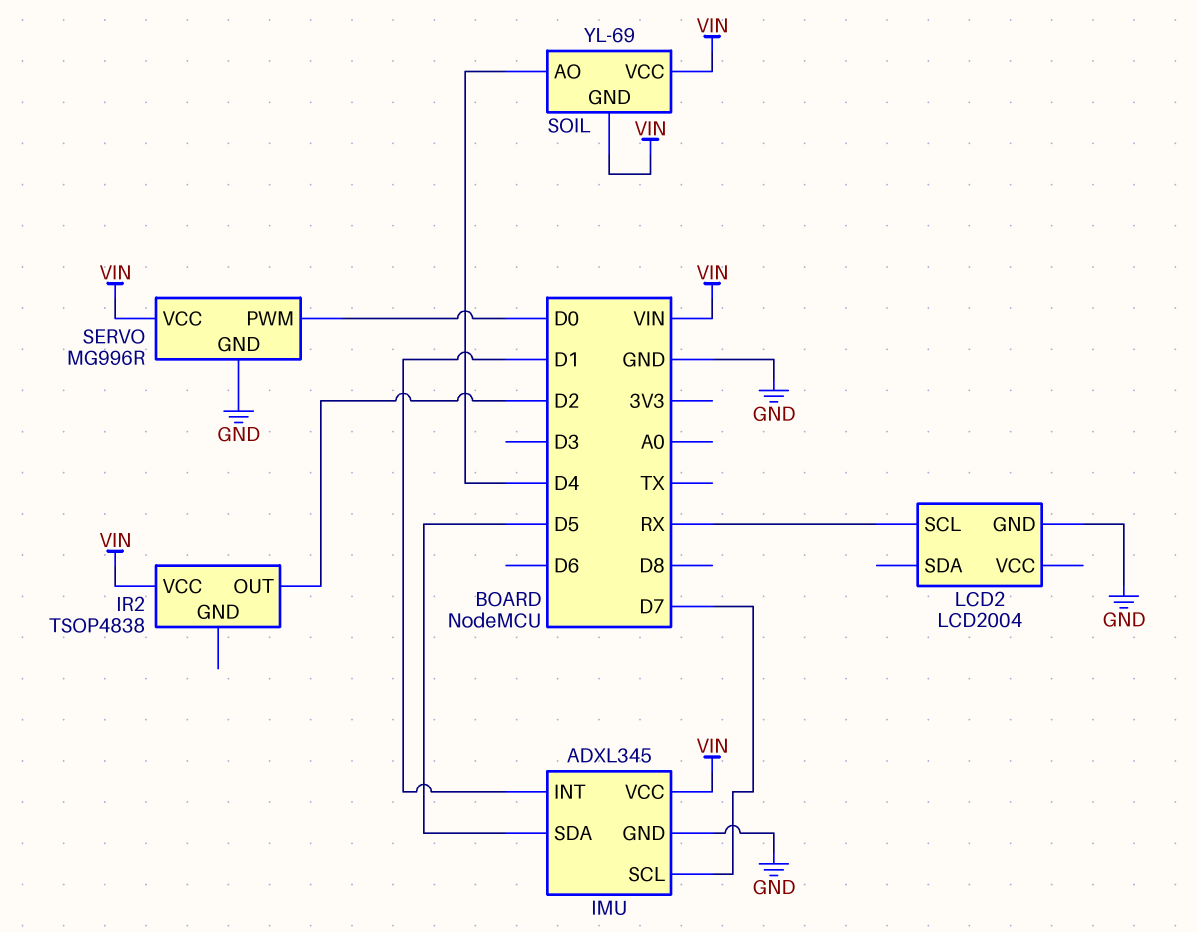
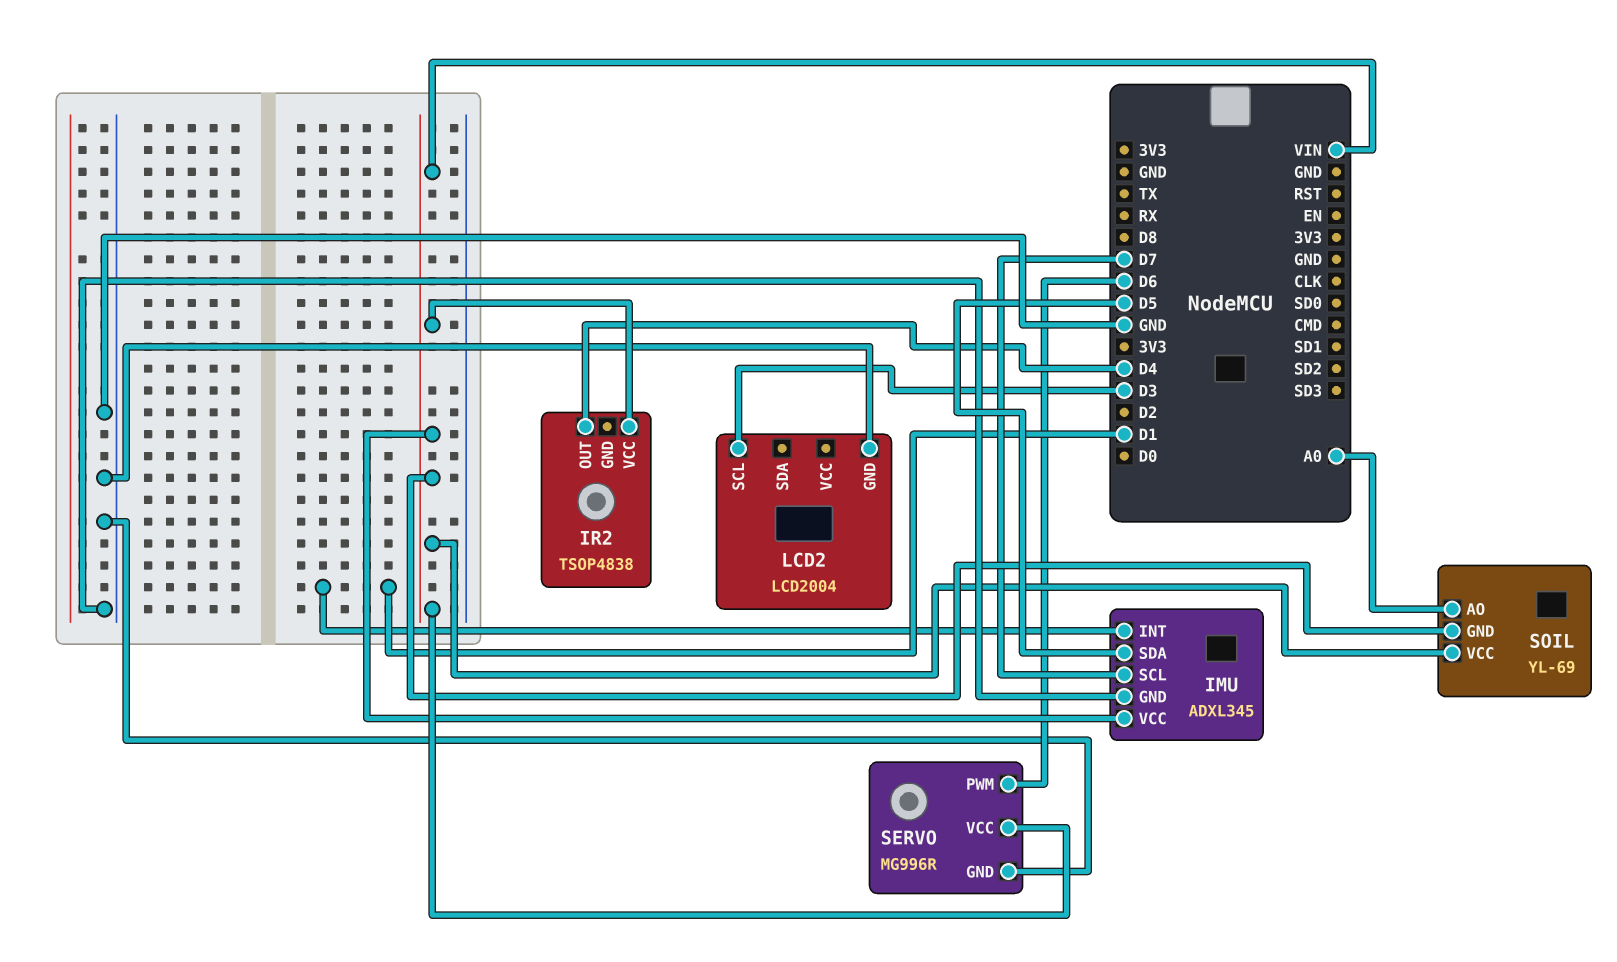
IR2 pin OUT: D2 -> D4
LCD2 pin SCL: RX -> D3
SERVO pin PWM: D0 -> D6
SOIL pin AO: D4 -> A0

